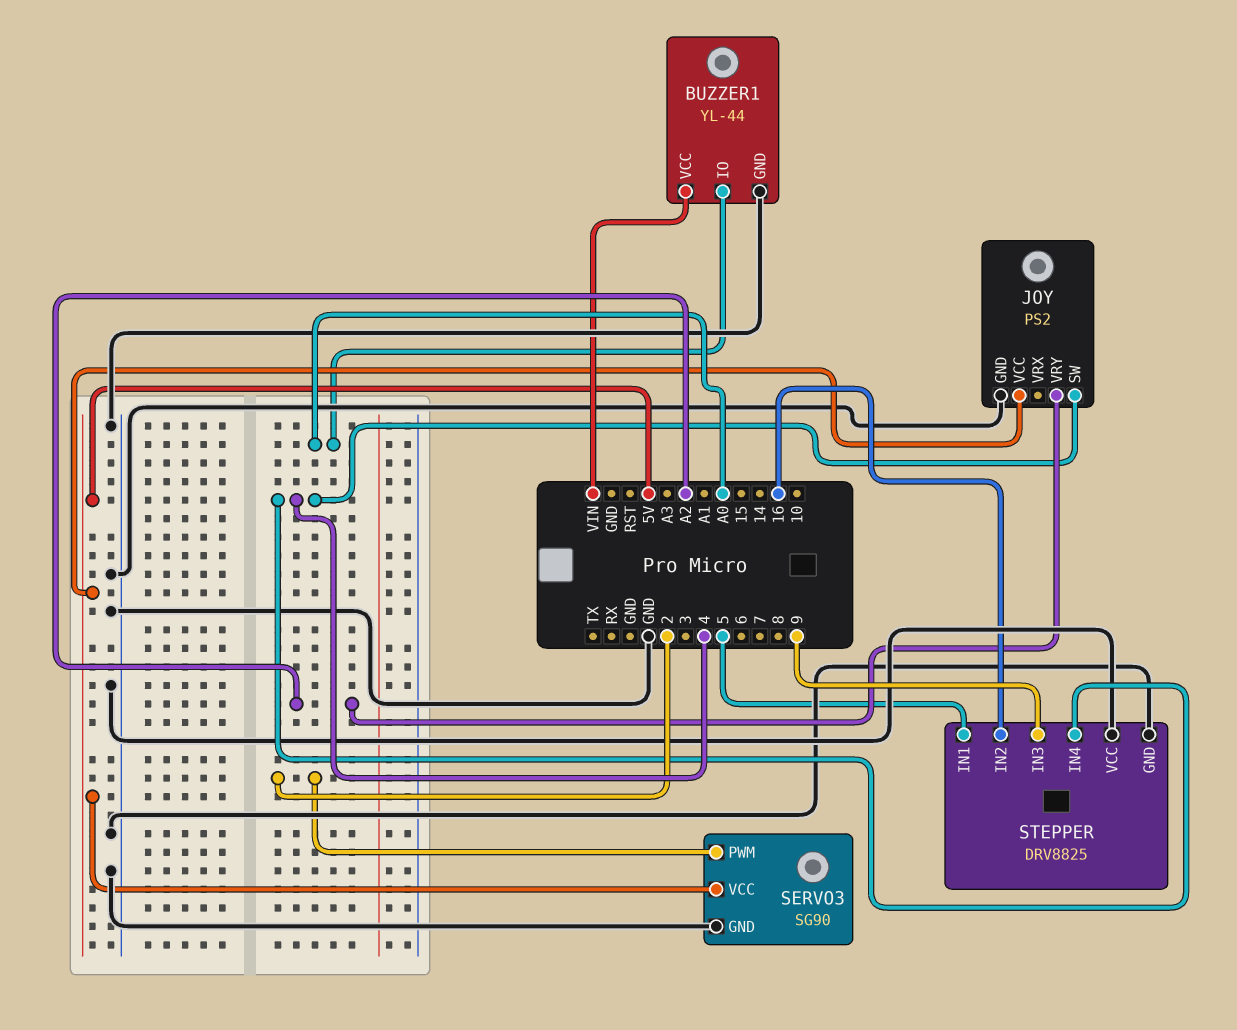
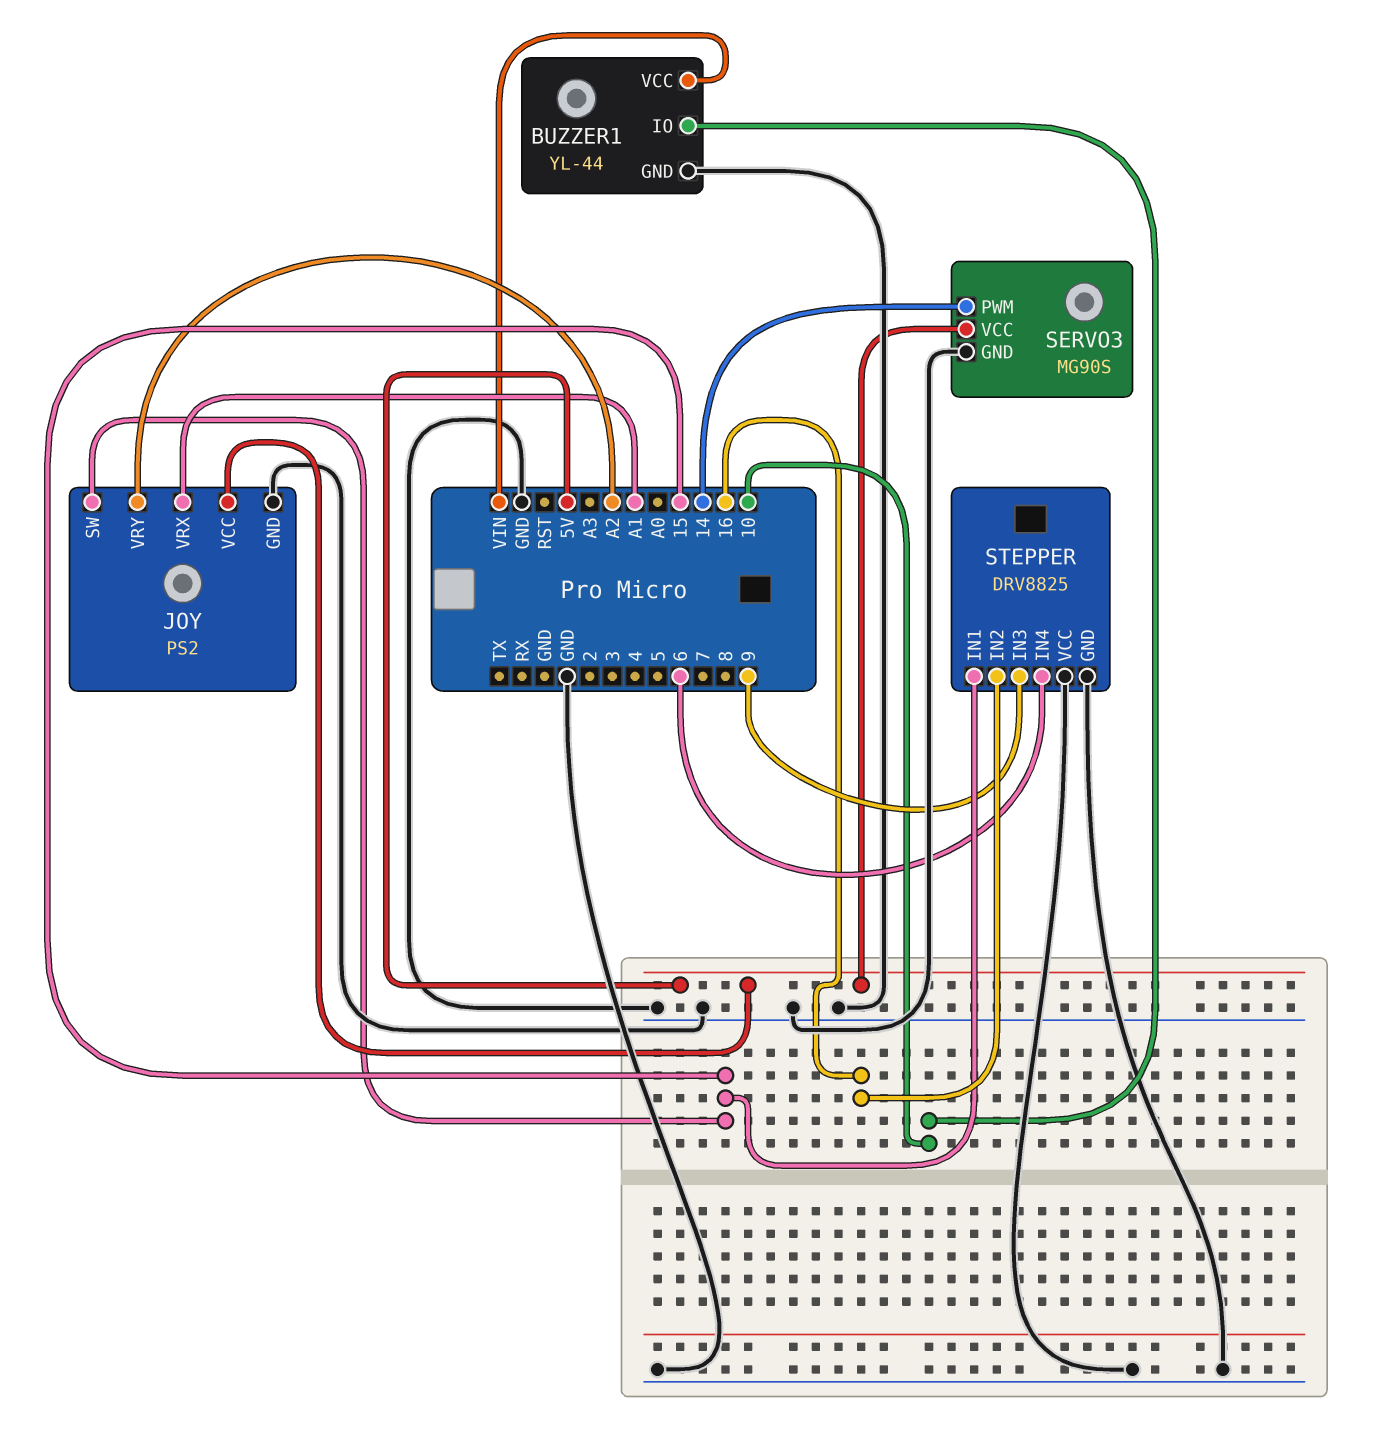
BUZZER1 pin IO: A0 -> 10
JOY pin SW: 4 -> 15
JOY pin VRX: none -> A1
SERVO3: SG90 -> MG90S
SERVO3 pin PWM: 2 -> 14
STEPPER pin IN1: 5 -> 15
STEPPER pin IN4: 4 -> 6

